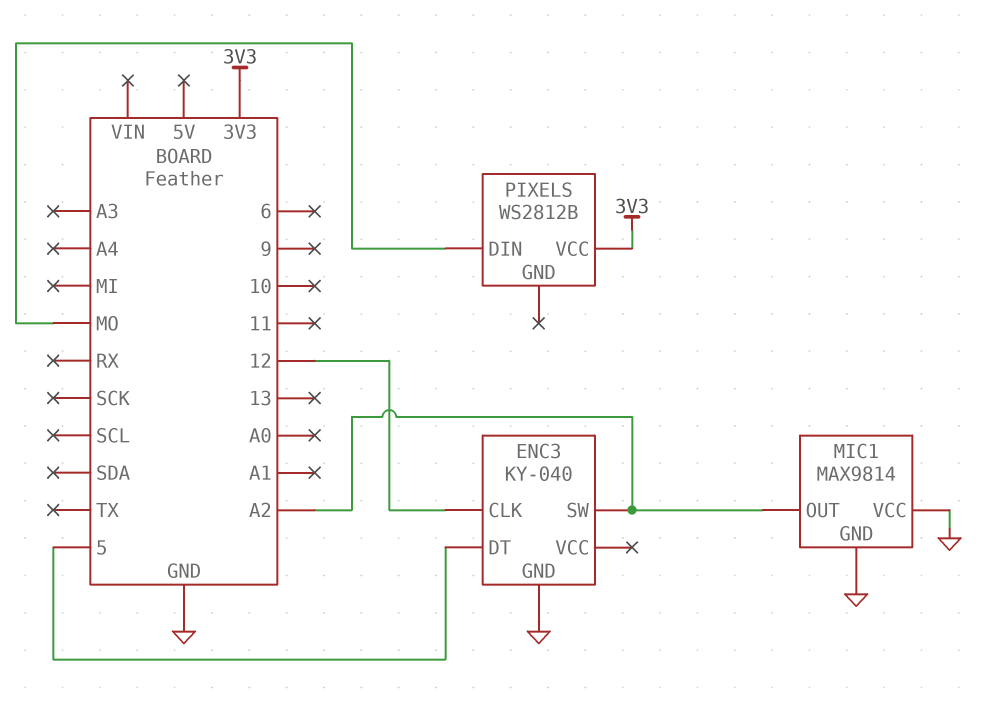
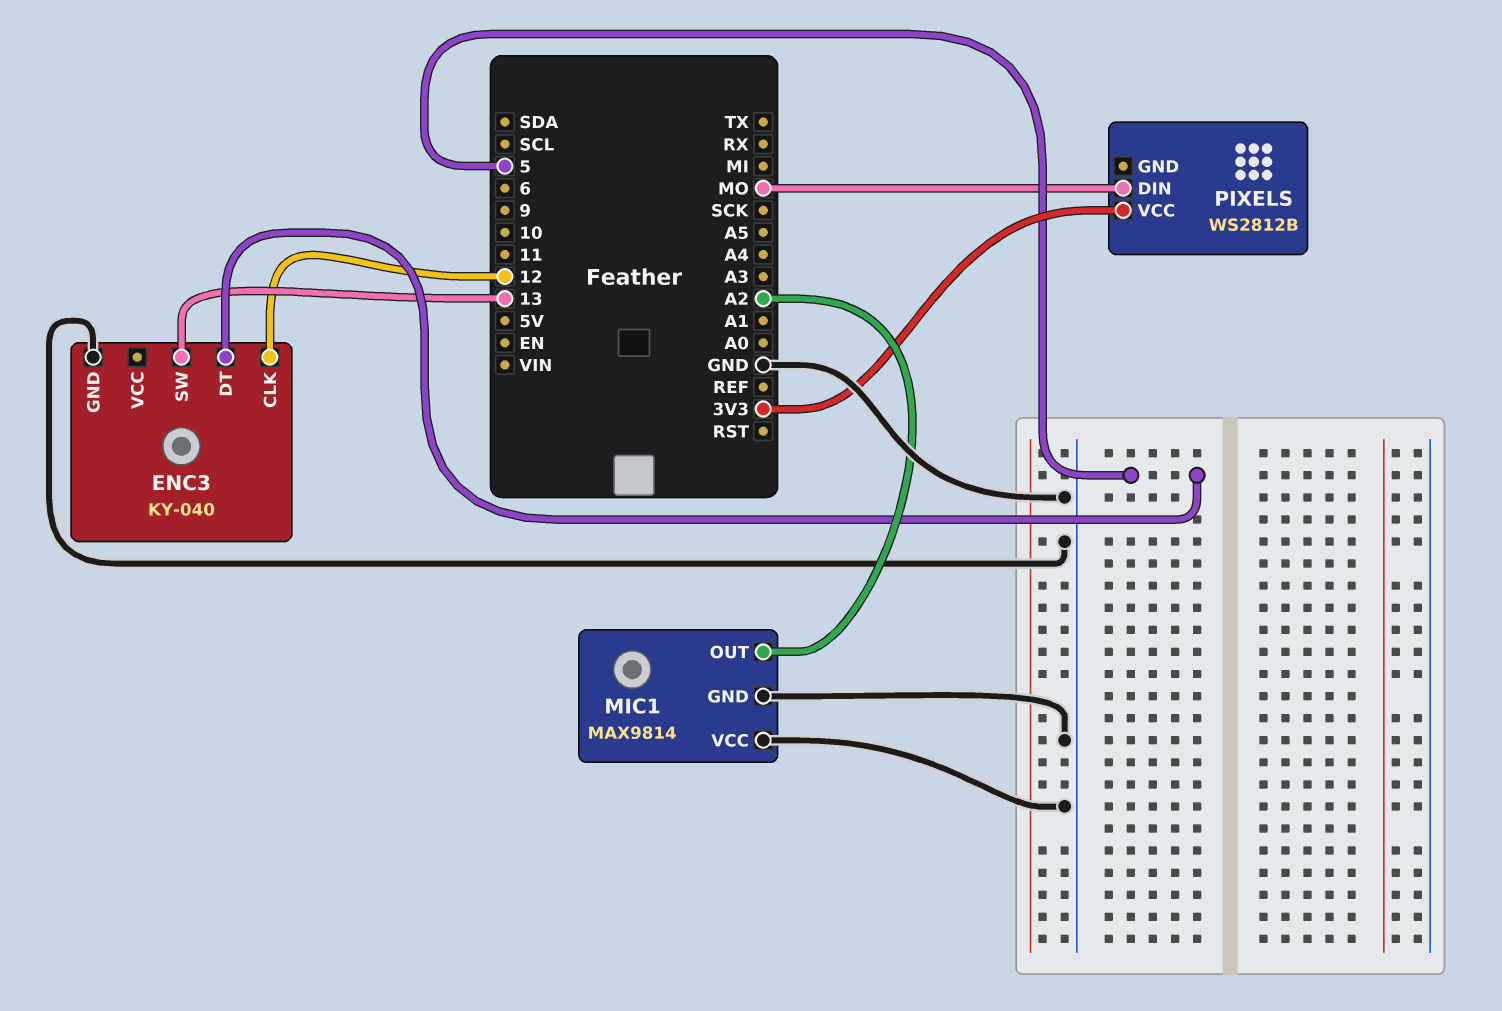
ENC3 pin SW: A2 -> 13

